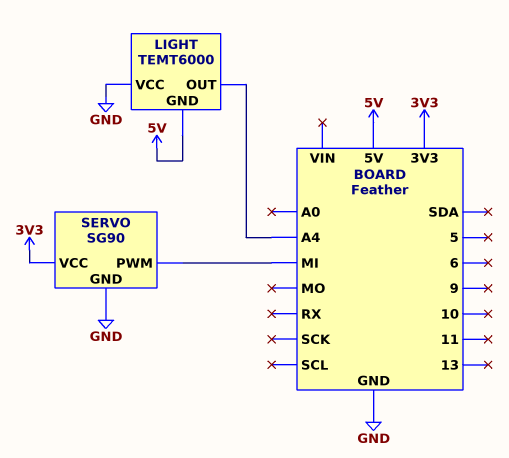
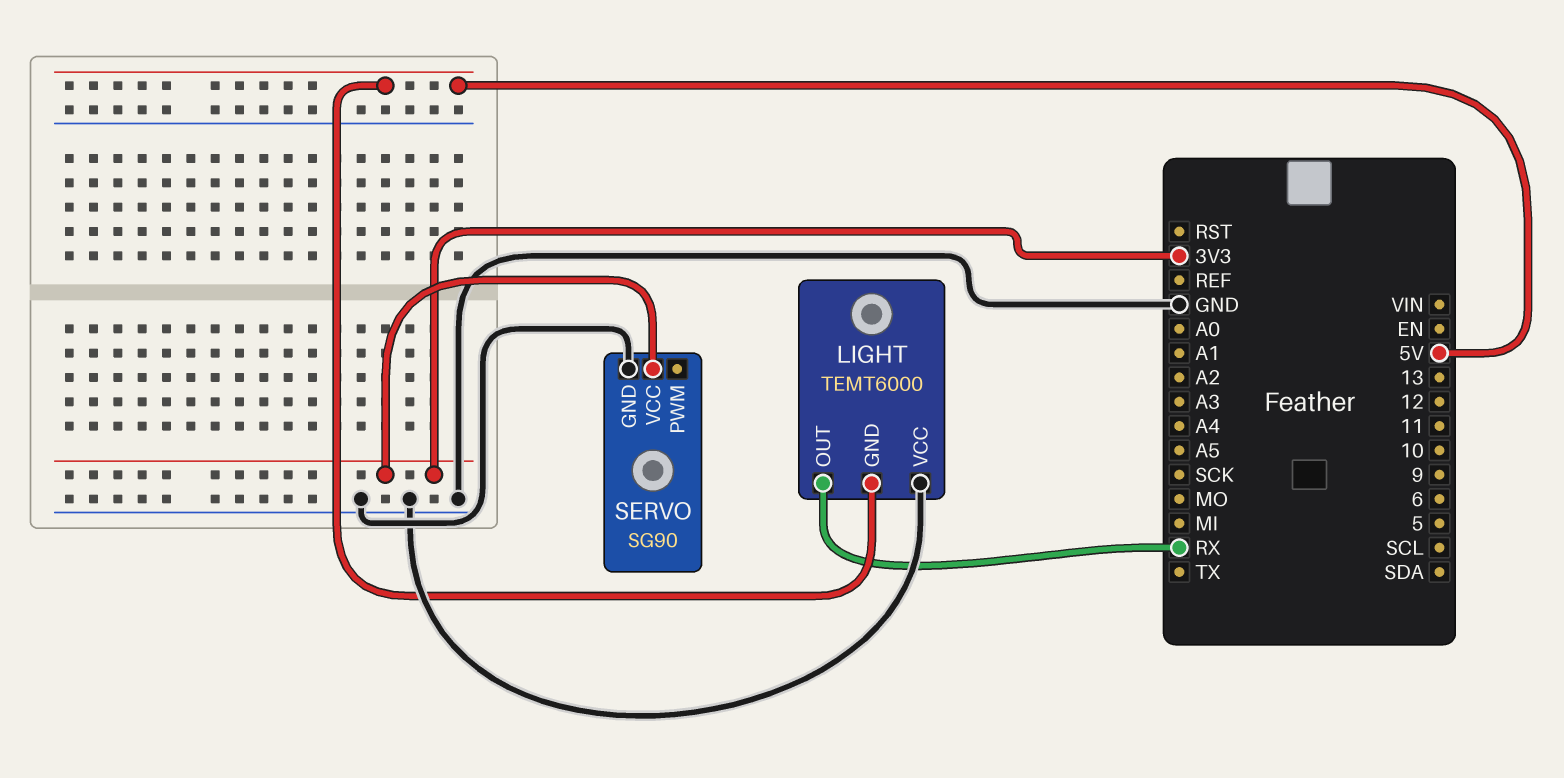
LIGHT pin OUT: A4 -> RX
SERVO pin PWM: MI -> none

